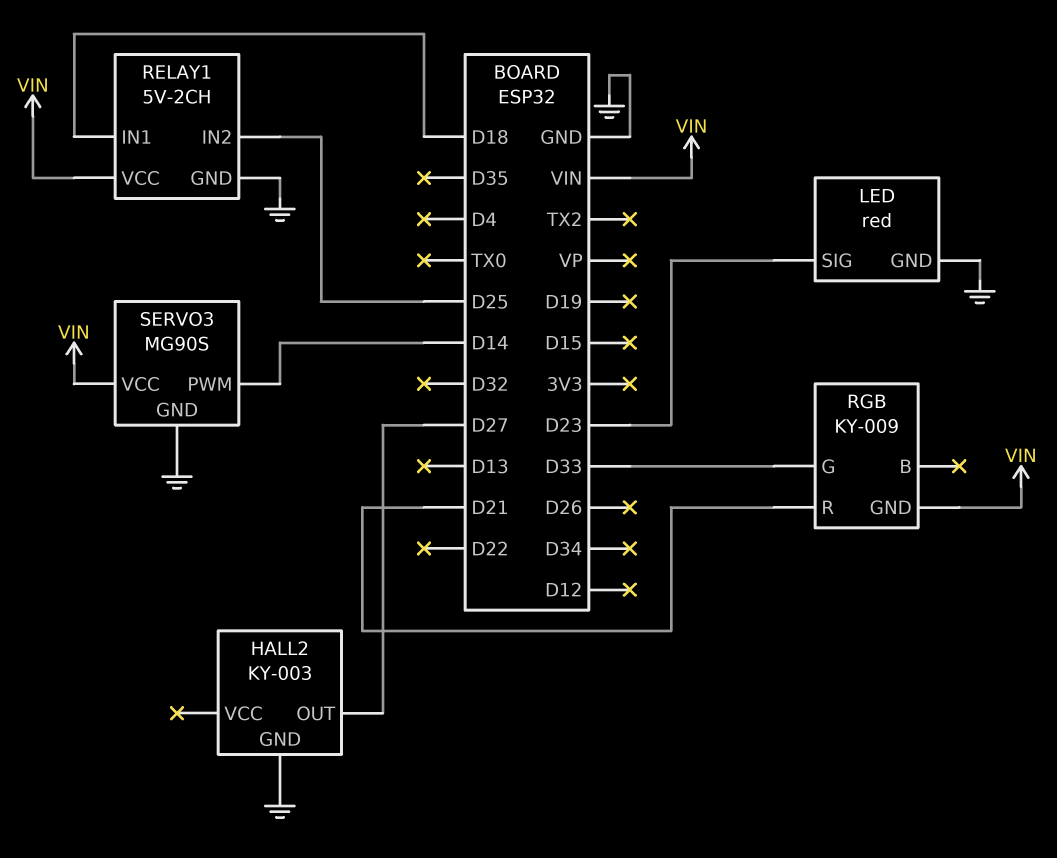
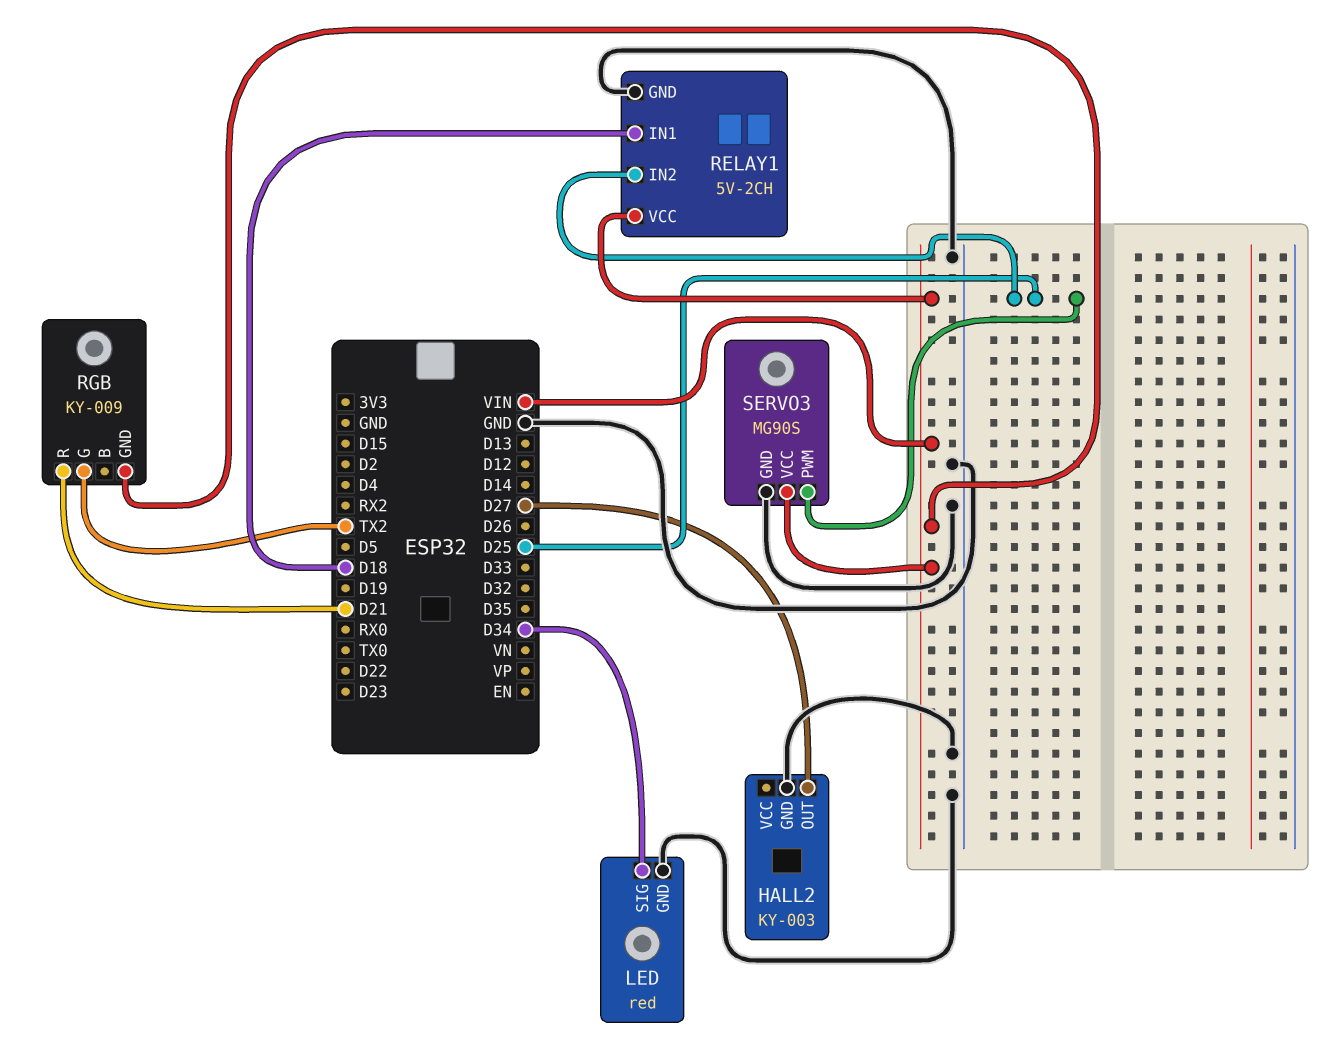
LED pin SIG: D23 -> D34
RGB pin G: D33 -> TX2
SERVO3 pin PWM: D14 -> D25

